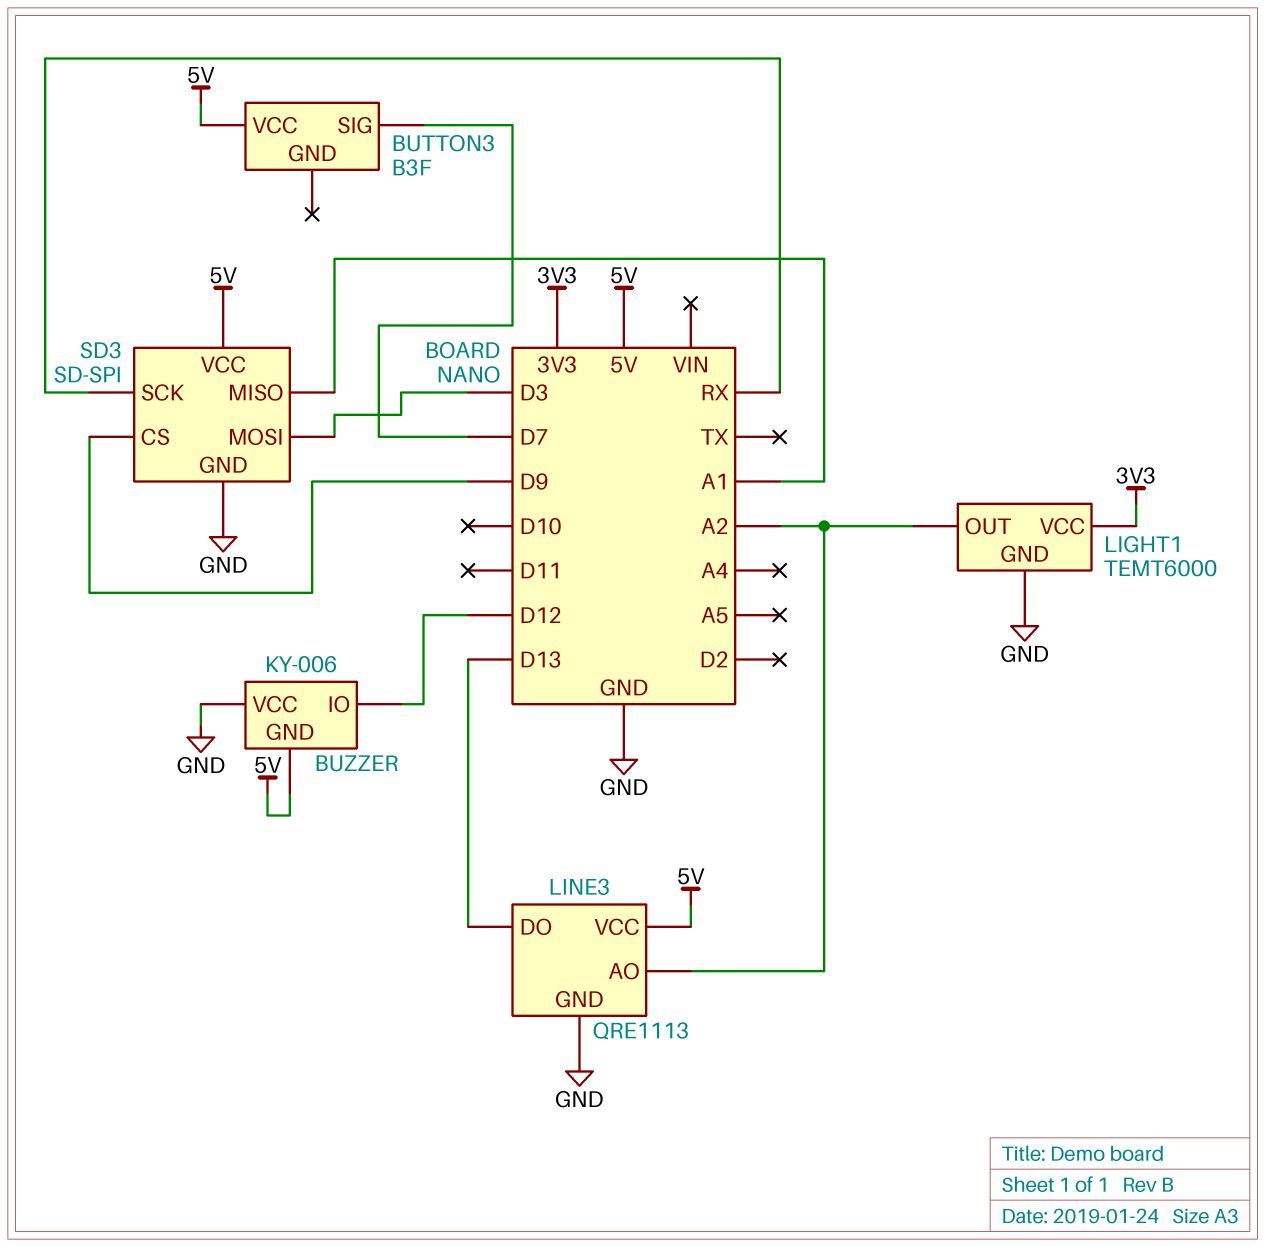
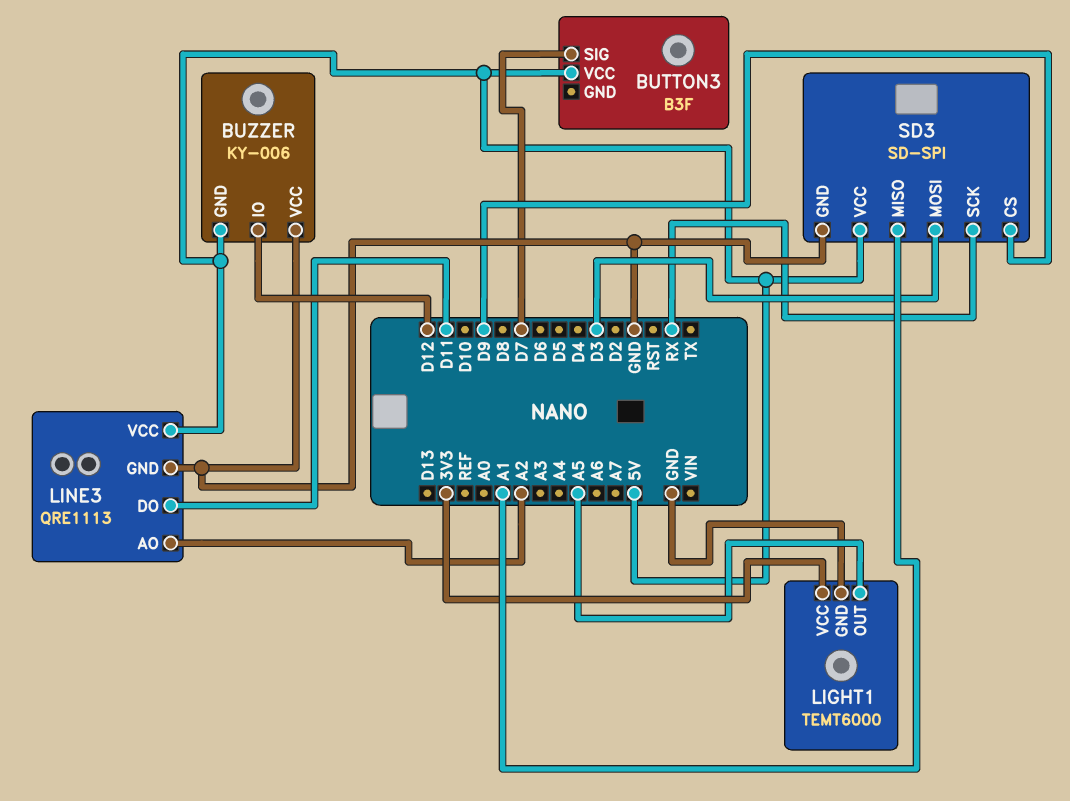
LIGHT1 pin OUT: A2 -> A5
LINE3 pin DO: D13 -> D11

